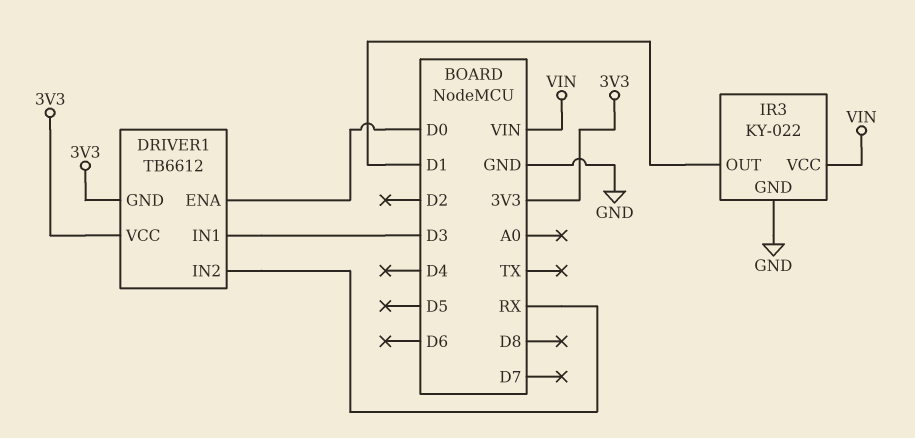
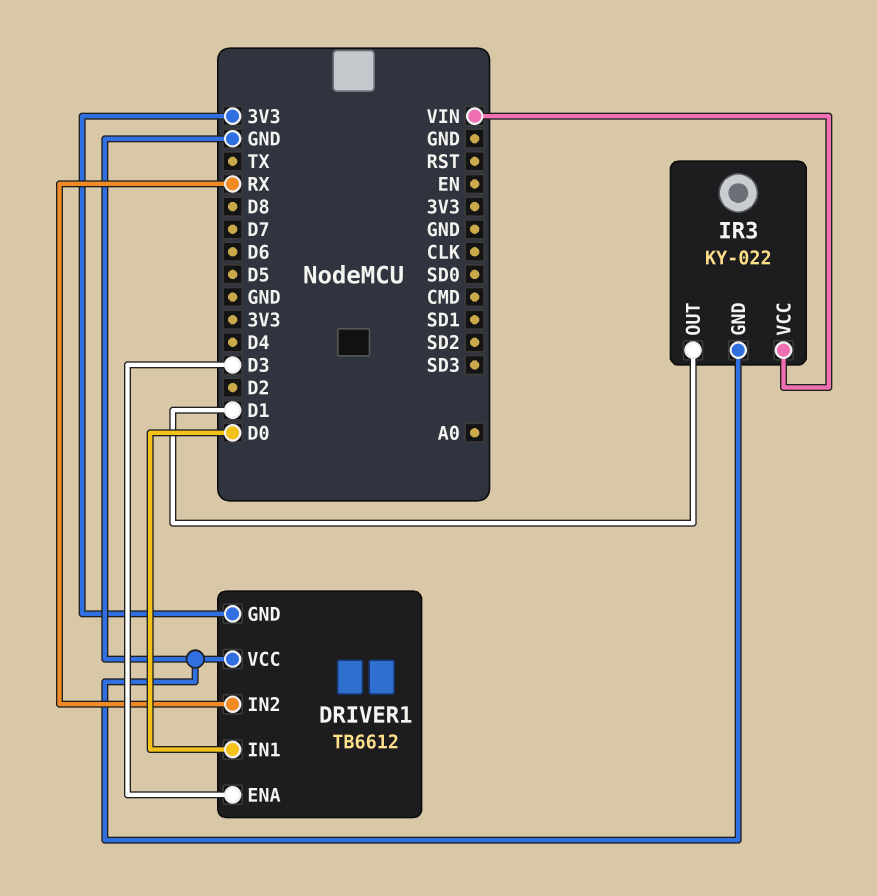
DRIVER1 pin ENA: D0 -> D3
DRIVER1 pin IN1: D3 -> D0
DRIVER1 pin VCC: 3V3 -> GND

